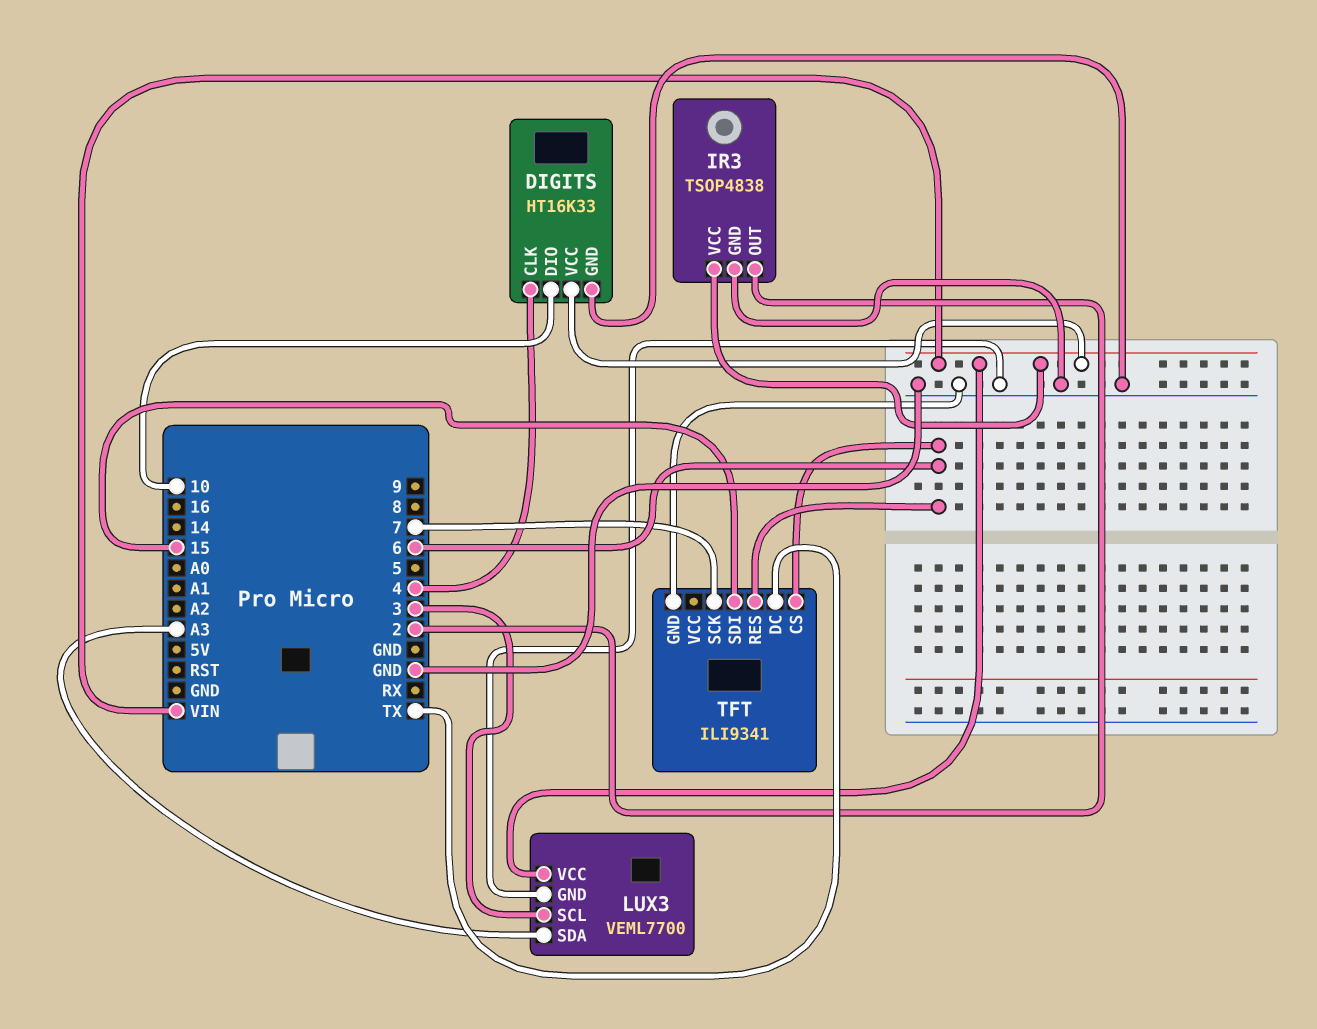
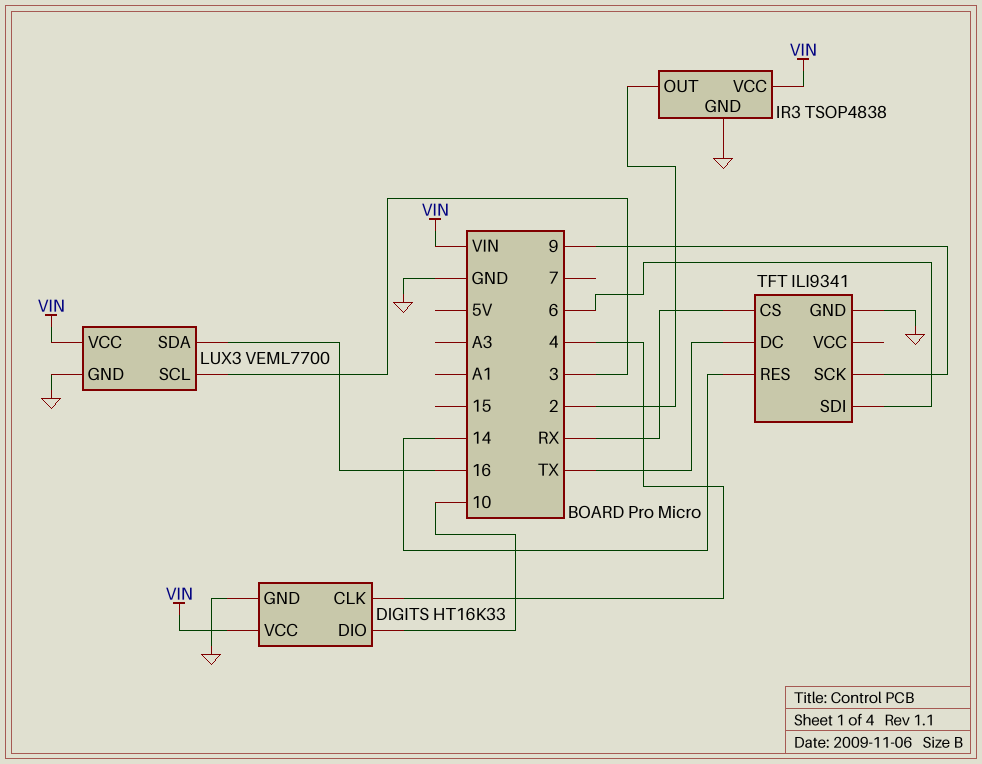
LUX3 pin SDA: A3 -> 16
TFT pin CS: 6 -> RX
TFT pin RES: 6 -> 14
TFT pin SCK: 7 -> 9
TFT pin SDI: 15 -> 6

